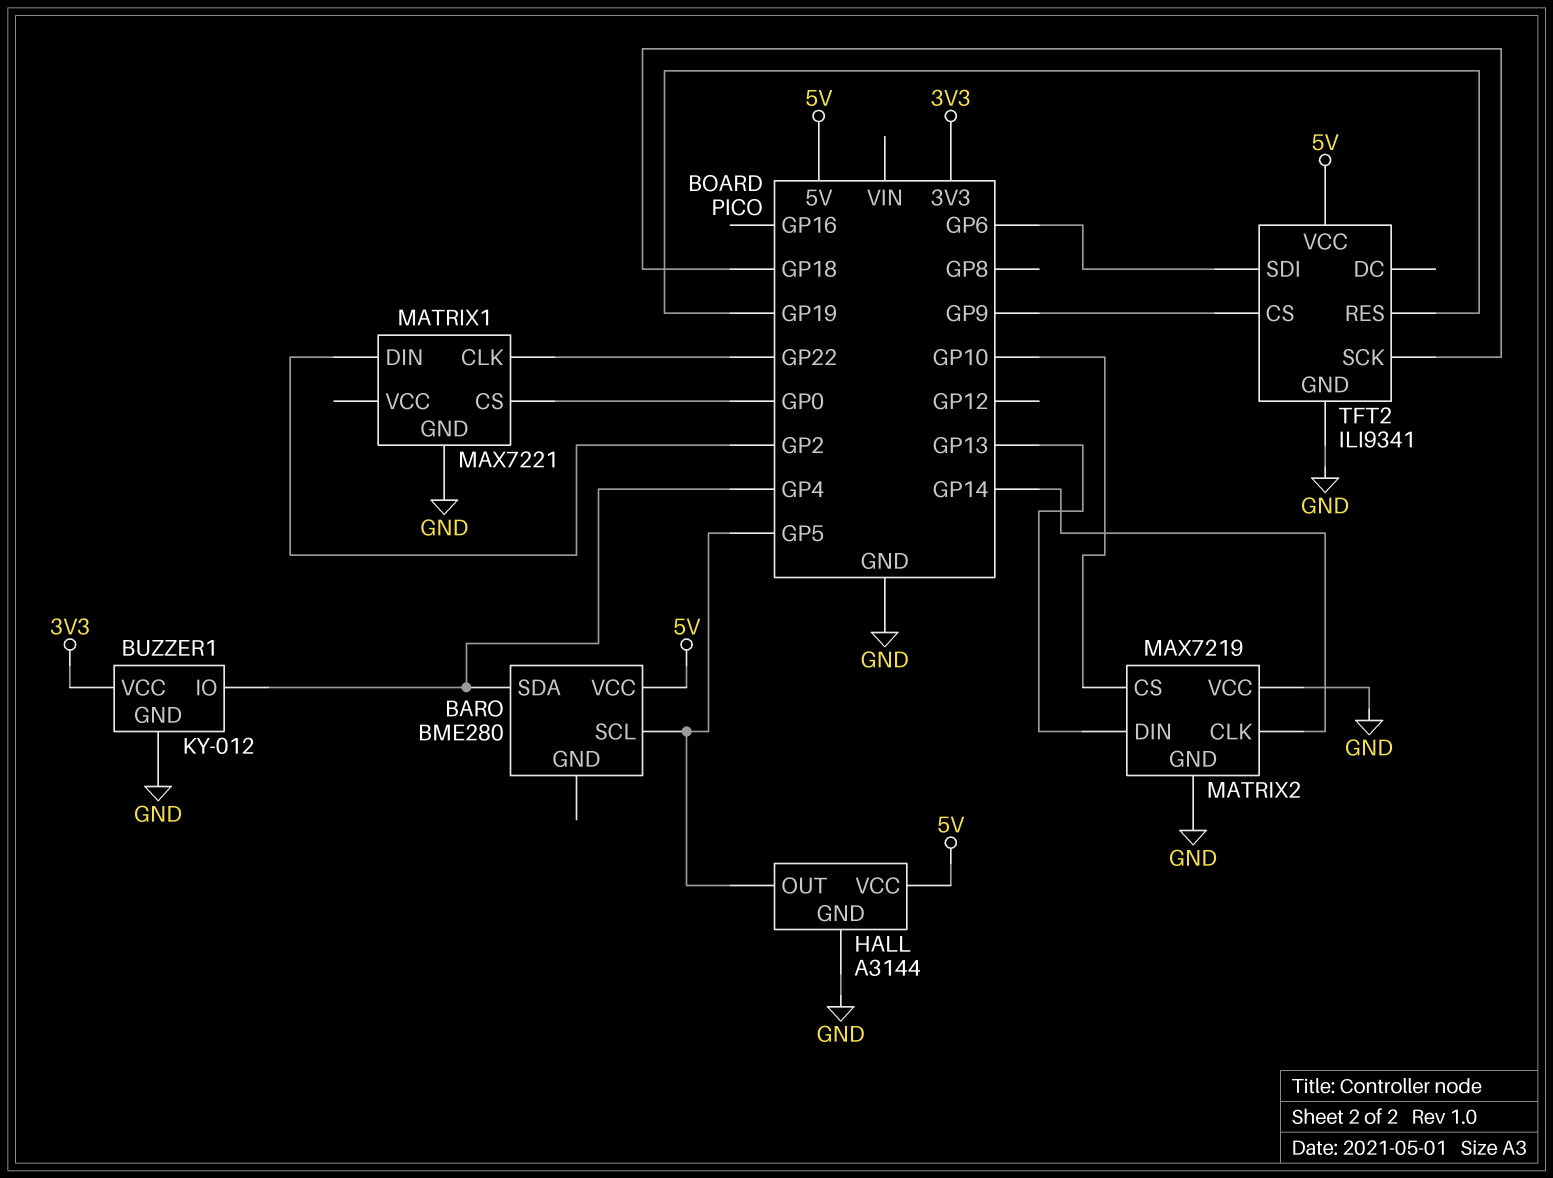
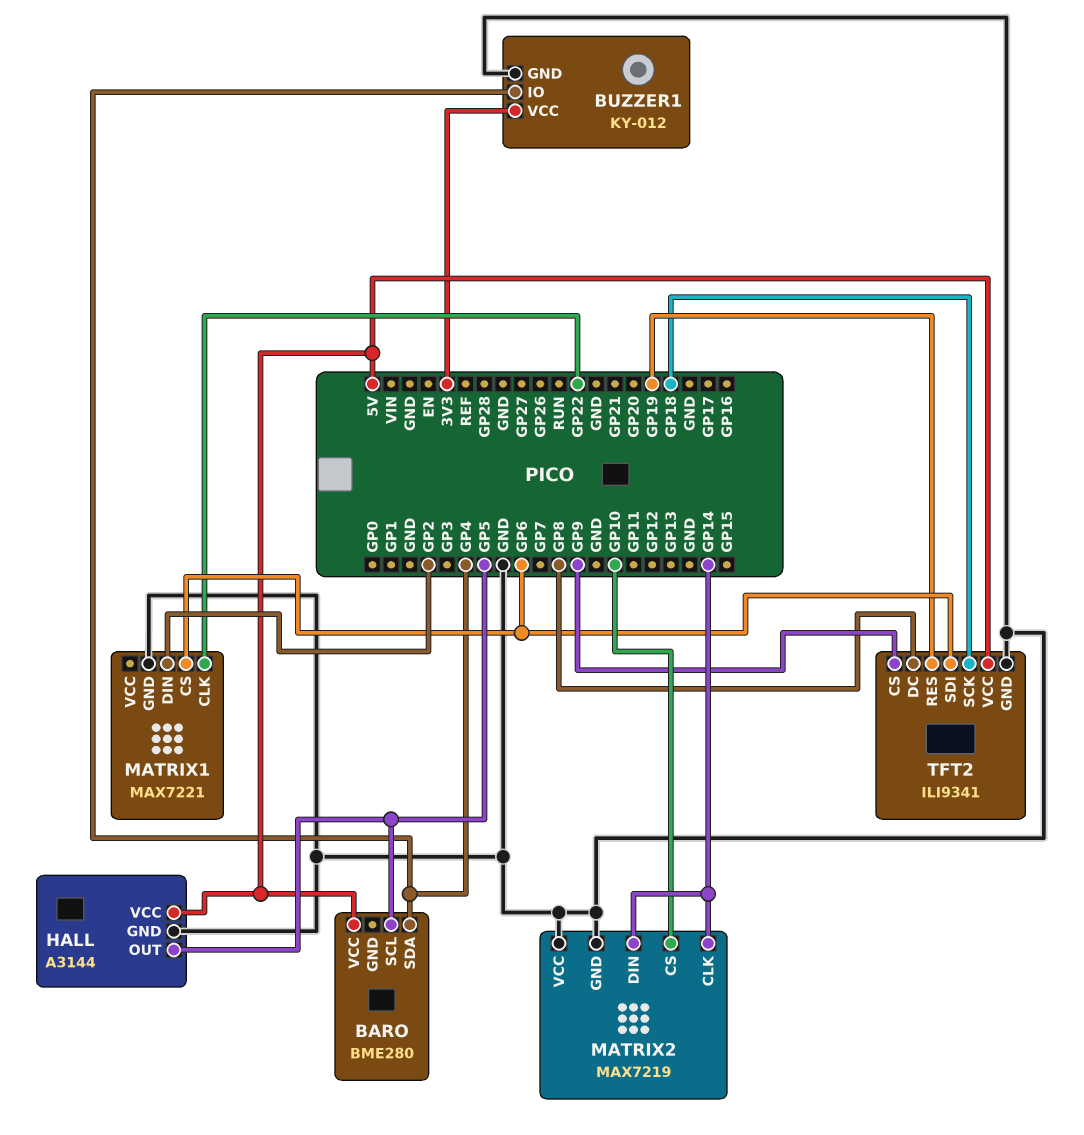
MATRIX1 pin CS: GP0 -> GP6
MATRIX2 pin DIN: GP13 -> GP14
TFT2 pin DC: none -> GP8

